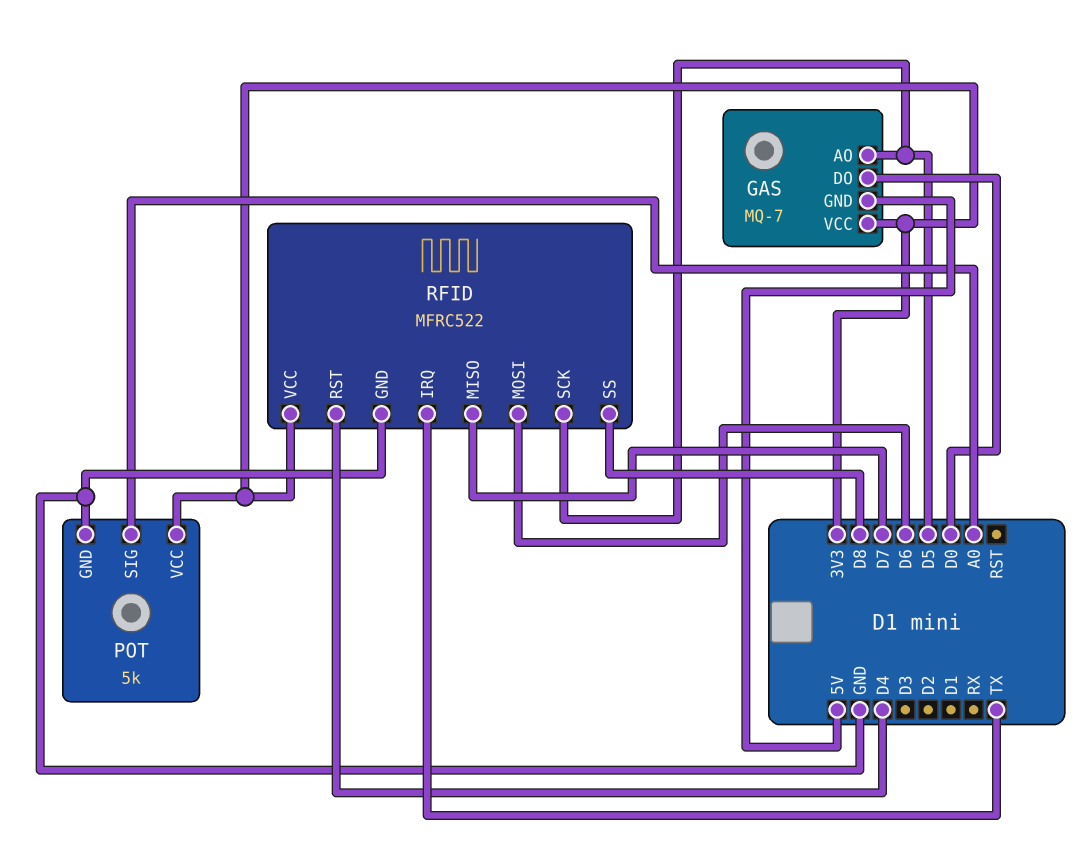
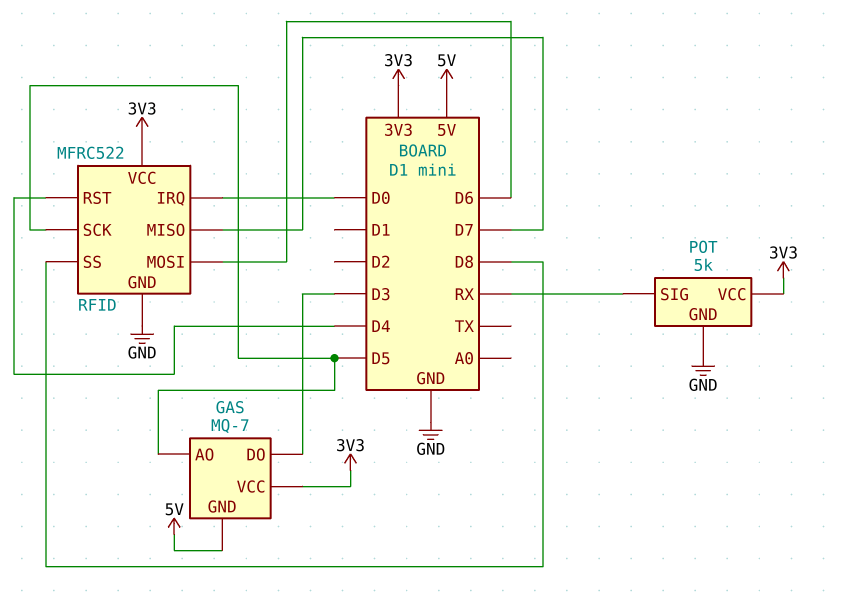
GAS pin DO: D0 -> D3
POT pin SIG: A0 -> RX
RFID pin IRQ: TX -> D0

